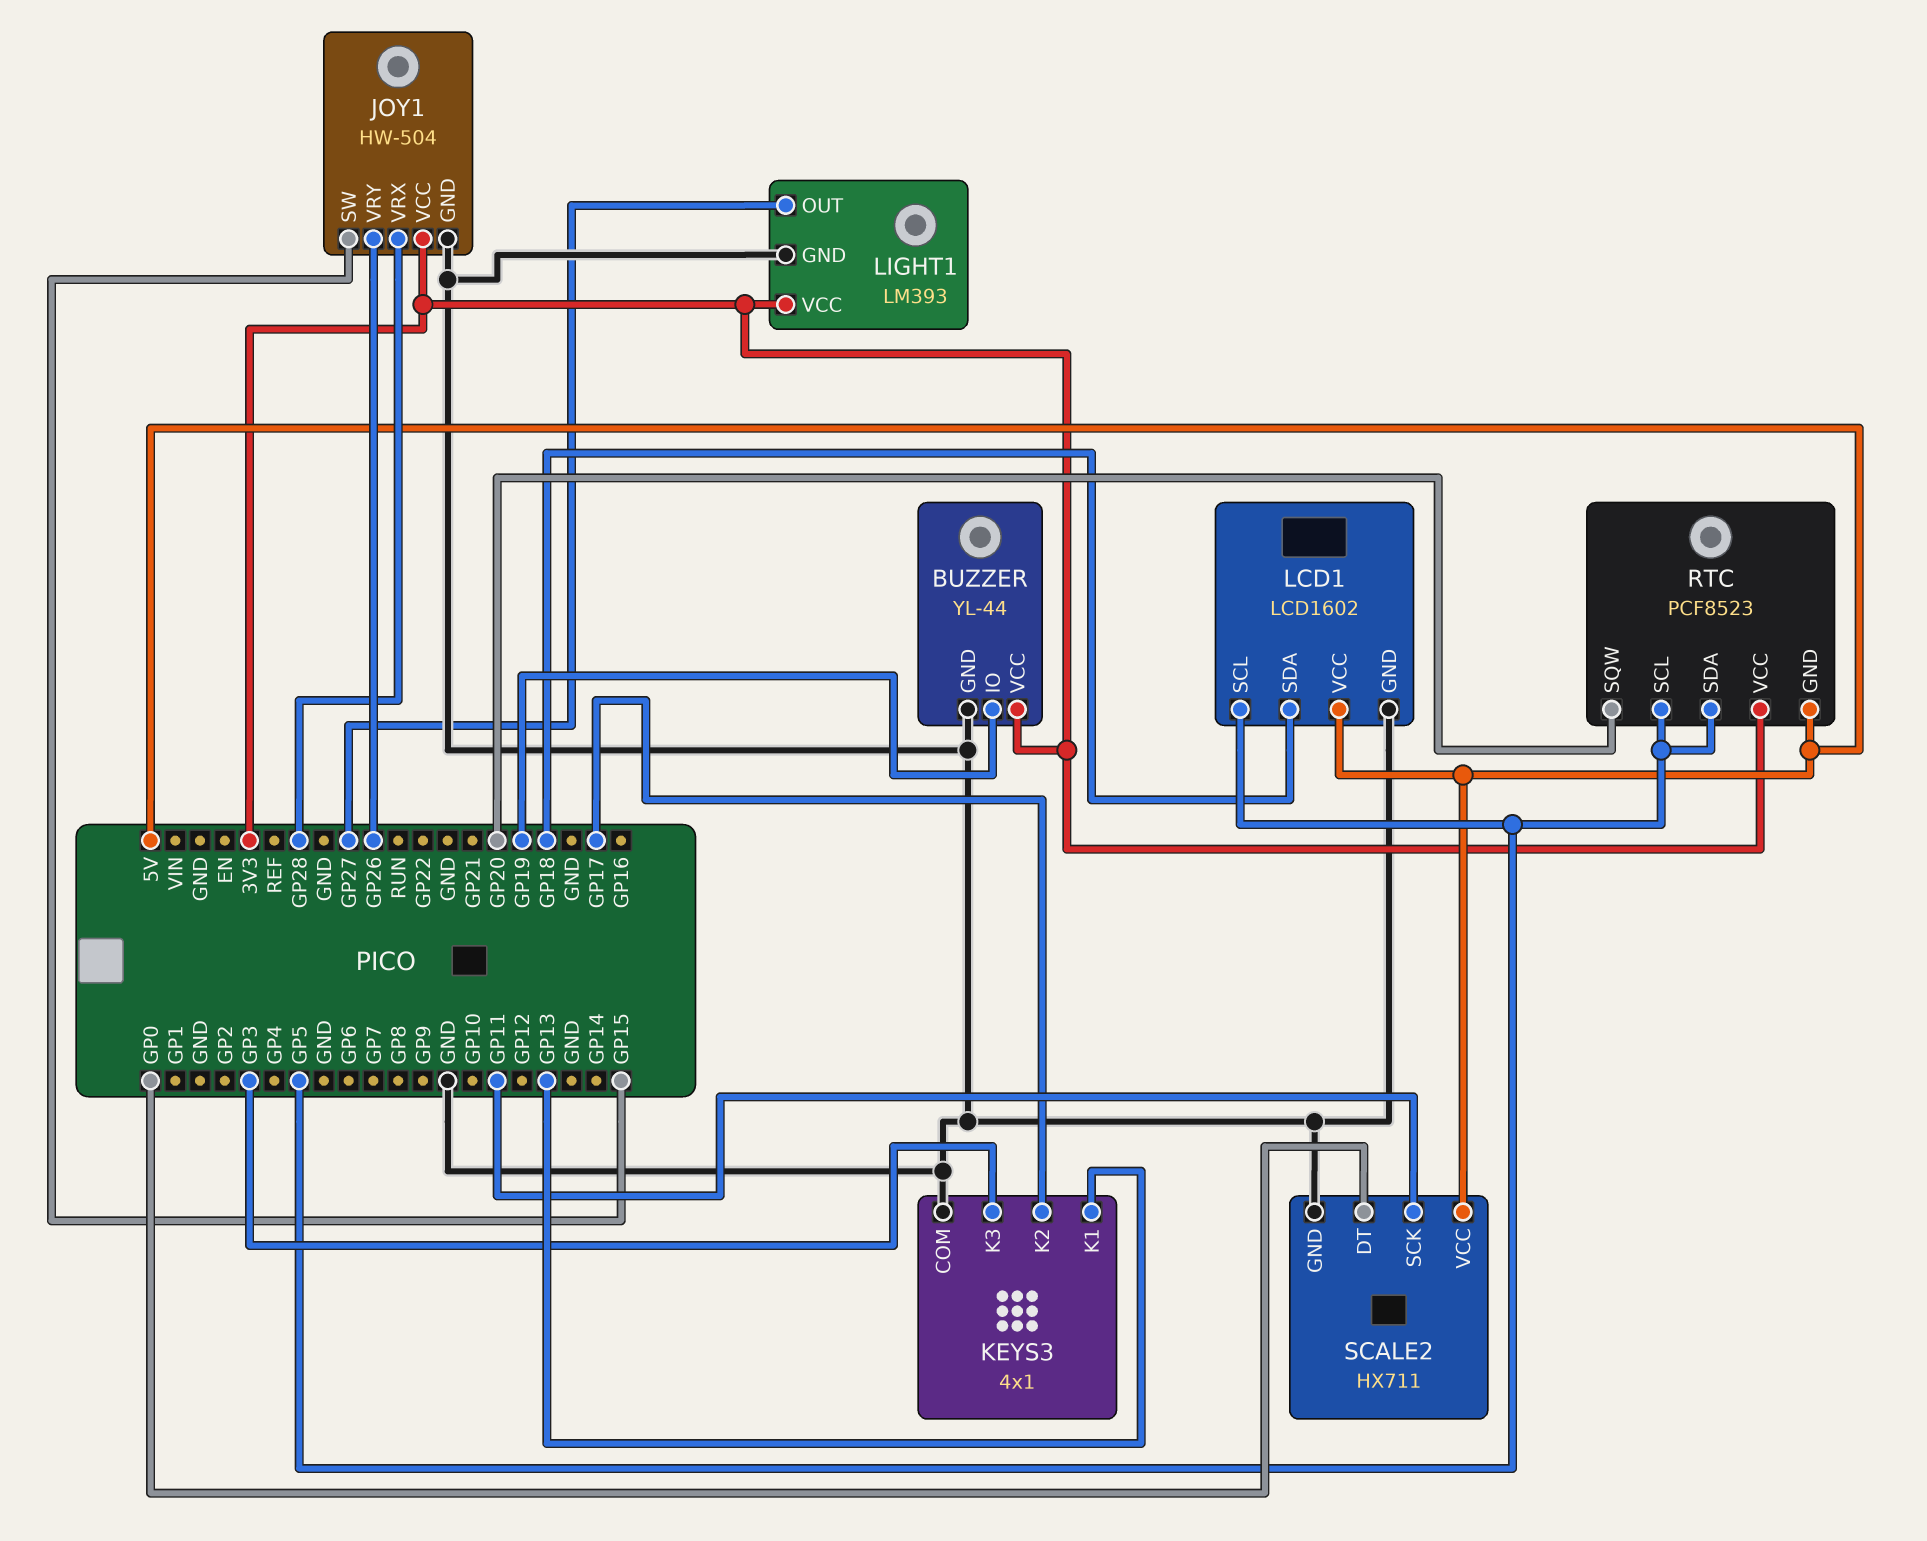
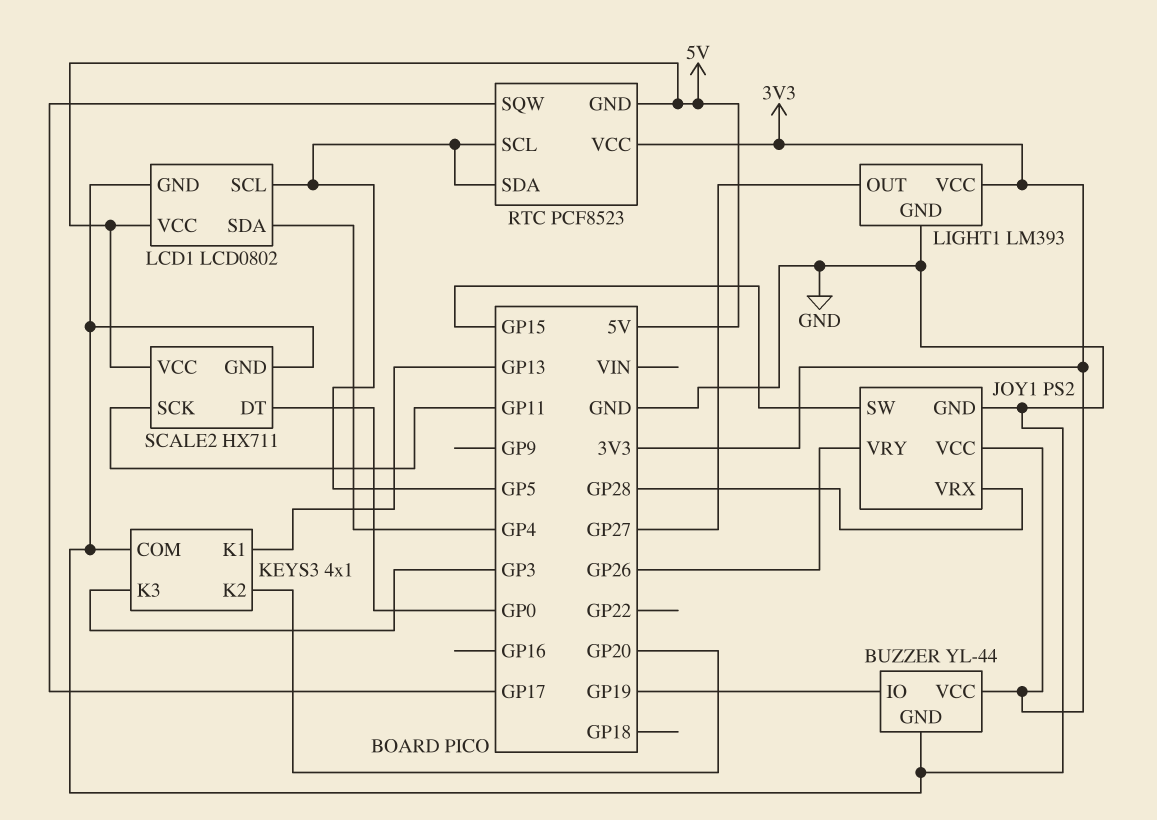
JOY1: HW-504 -> PS2
KEYS3 pin K2: GP17 -> GP20
LCD1: LCD1602 -> LCD0802
LCD1 pin SDA: GP18 -> GP4
RTC pin SQW: GP20 -> GP17

